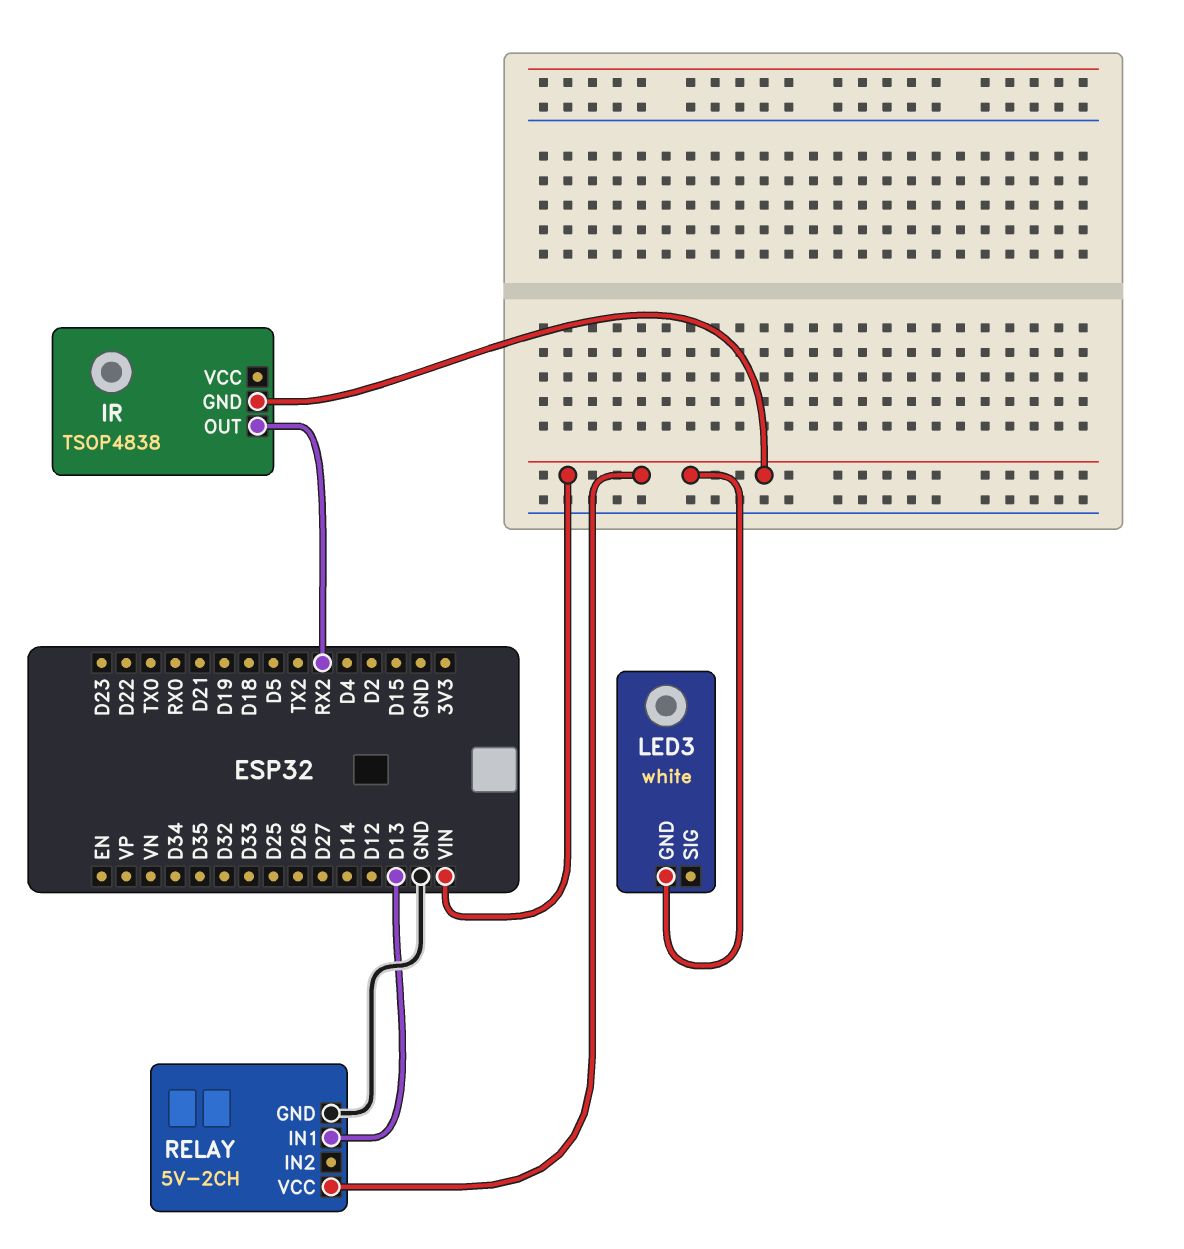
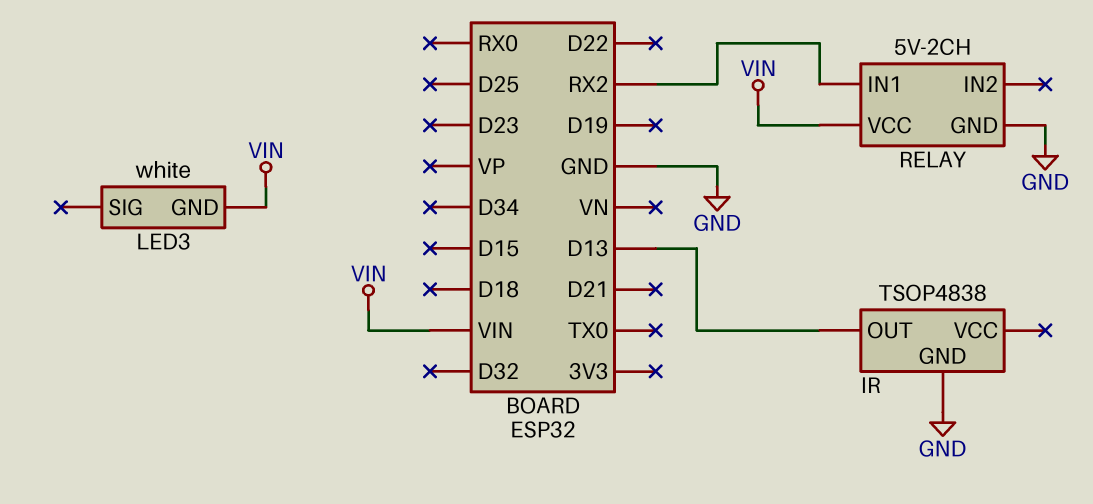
IR pin GND: VIN -> GND
IR pin OUT: RX2 -> D13
RELAY pin IN1: D13 -> RX2

